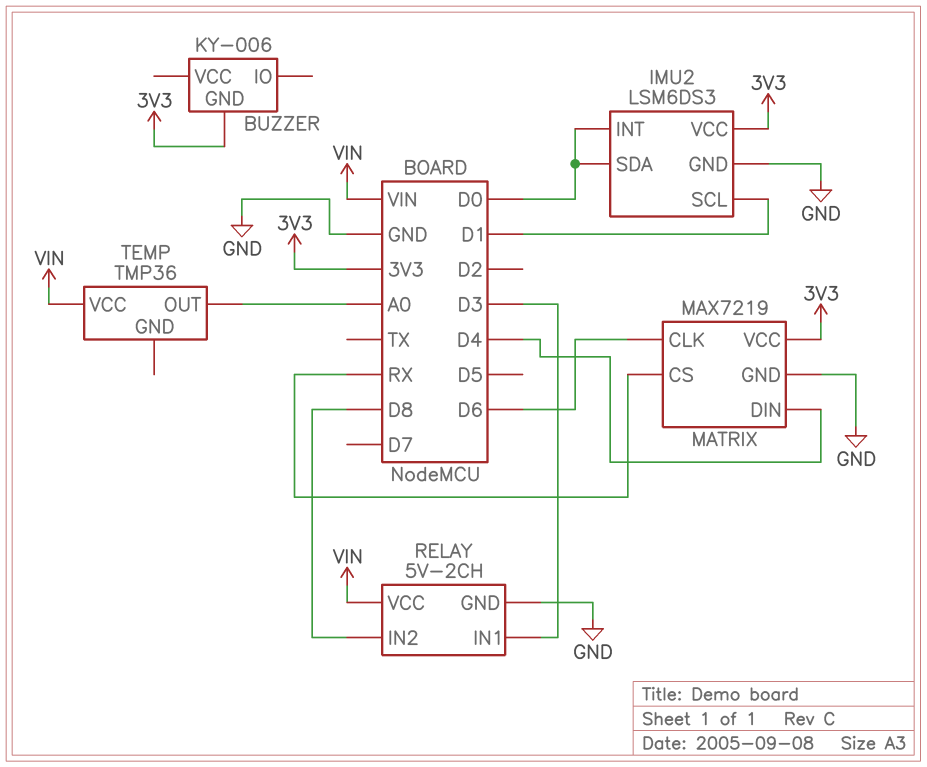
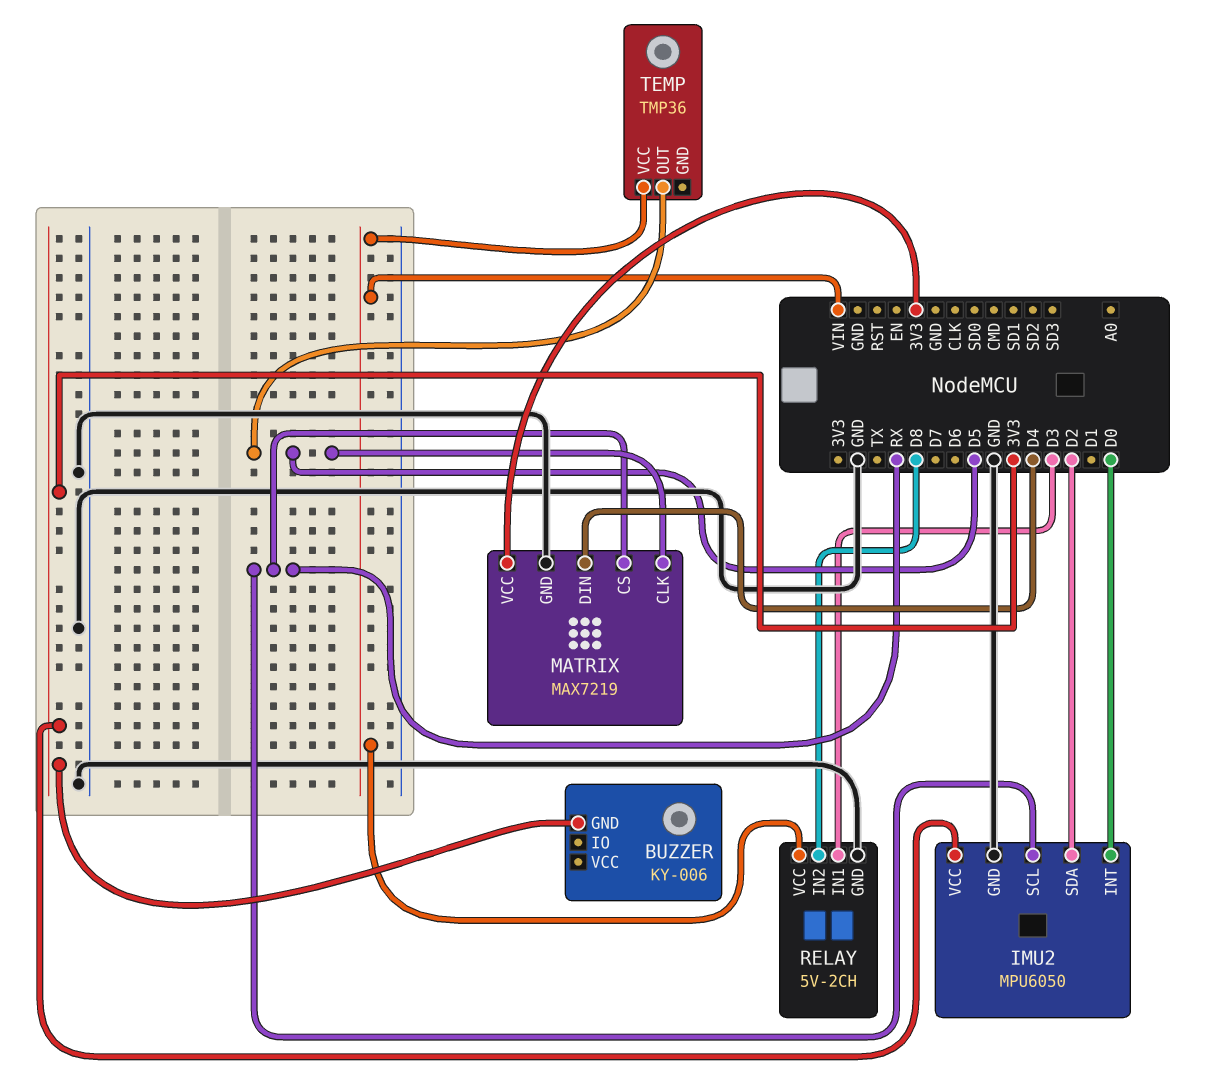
IMU2: LSM6DS3 -> MPU6050
IMU2 pin SCL: D1 -> RX
IMU2 pin SDA: D0 -> D2
MATRIX pin CLK: D6 -> D5
TEMP pin OUT: A0 -> D5

